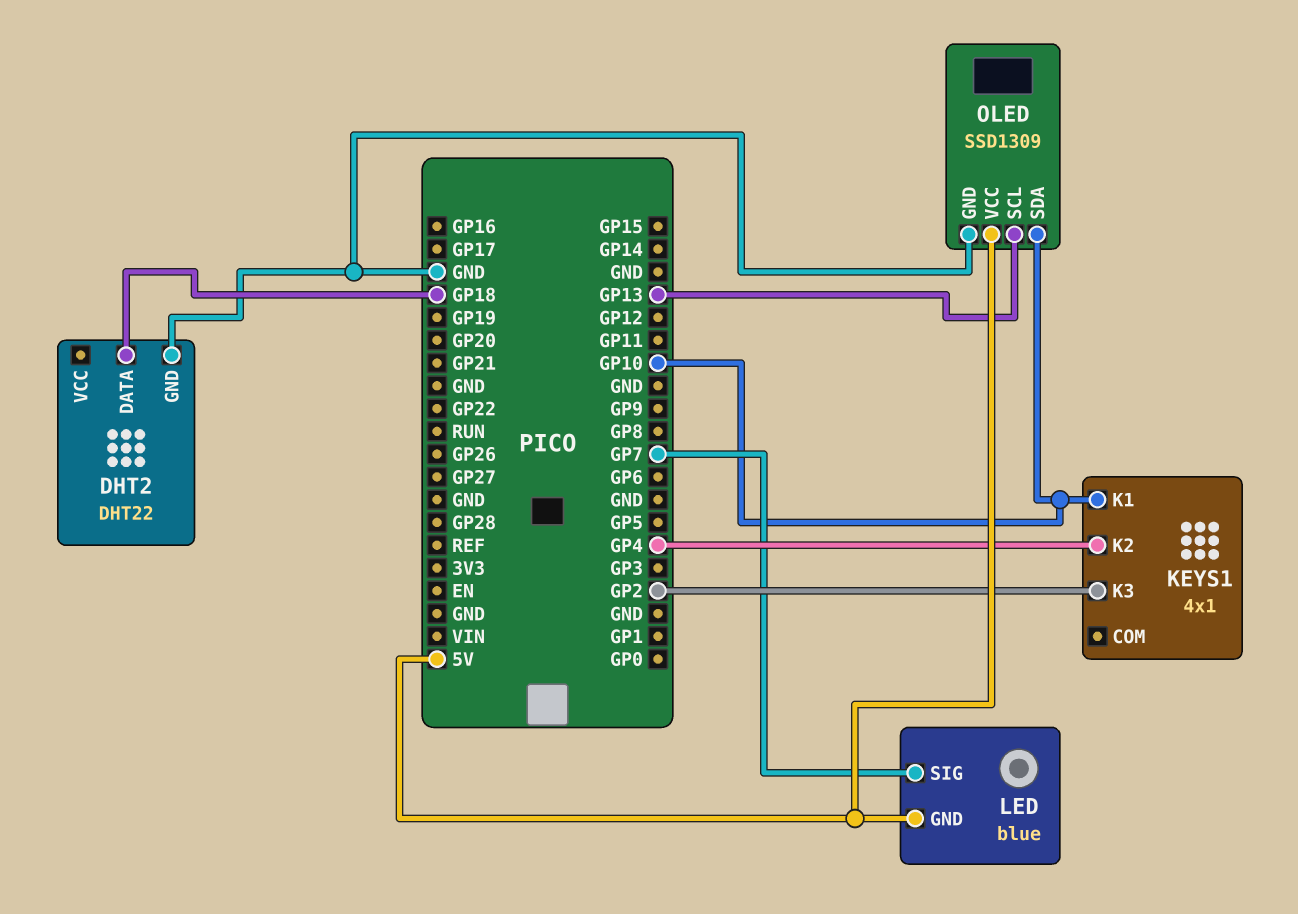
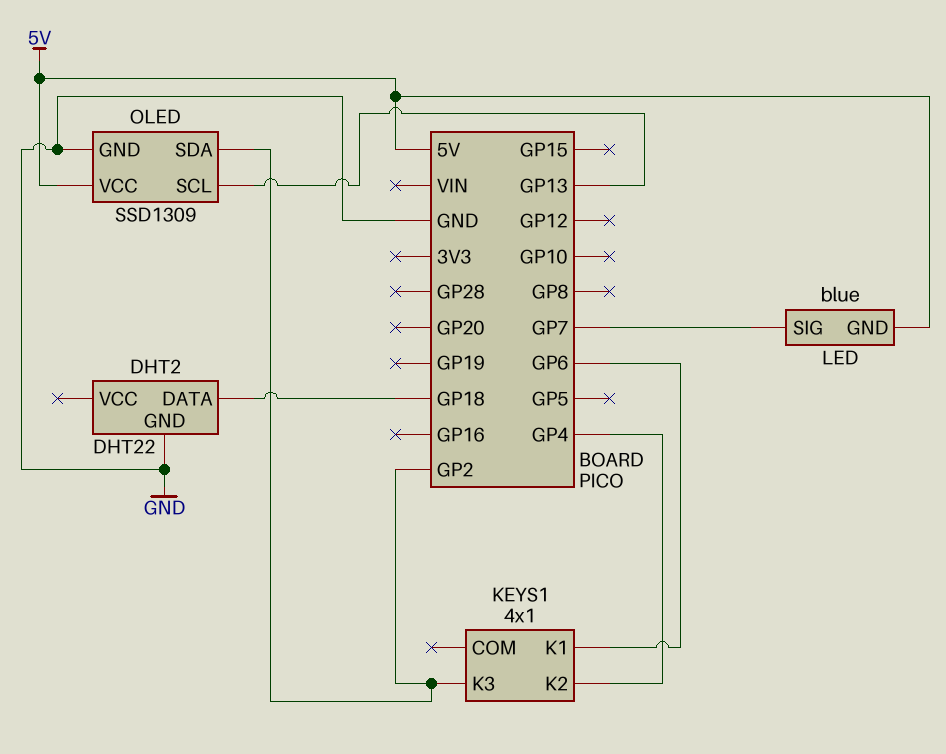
KEYS1 pin K1: GP10 -> GP6
OLED pin SDA: GP10 -> GP2

